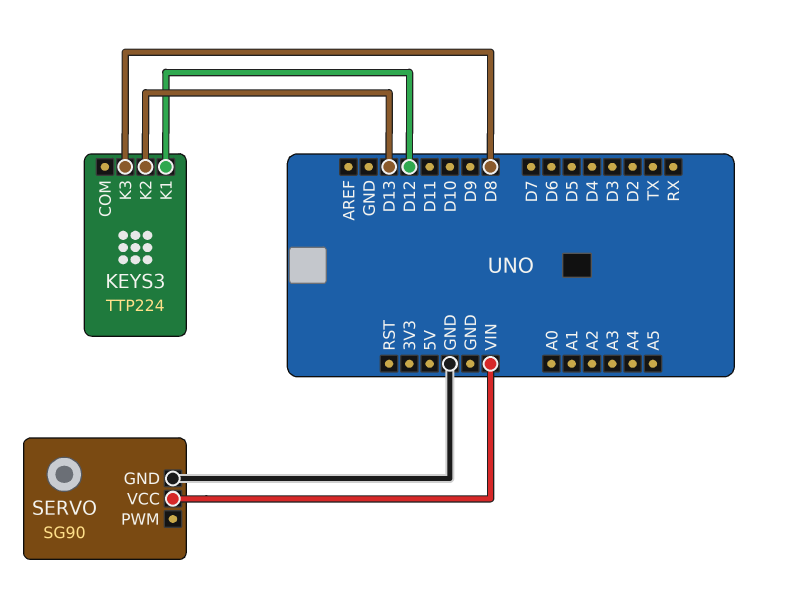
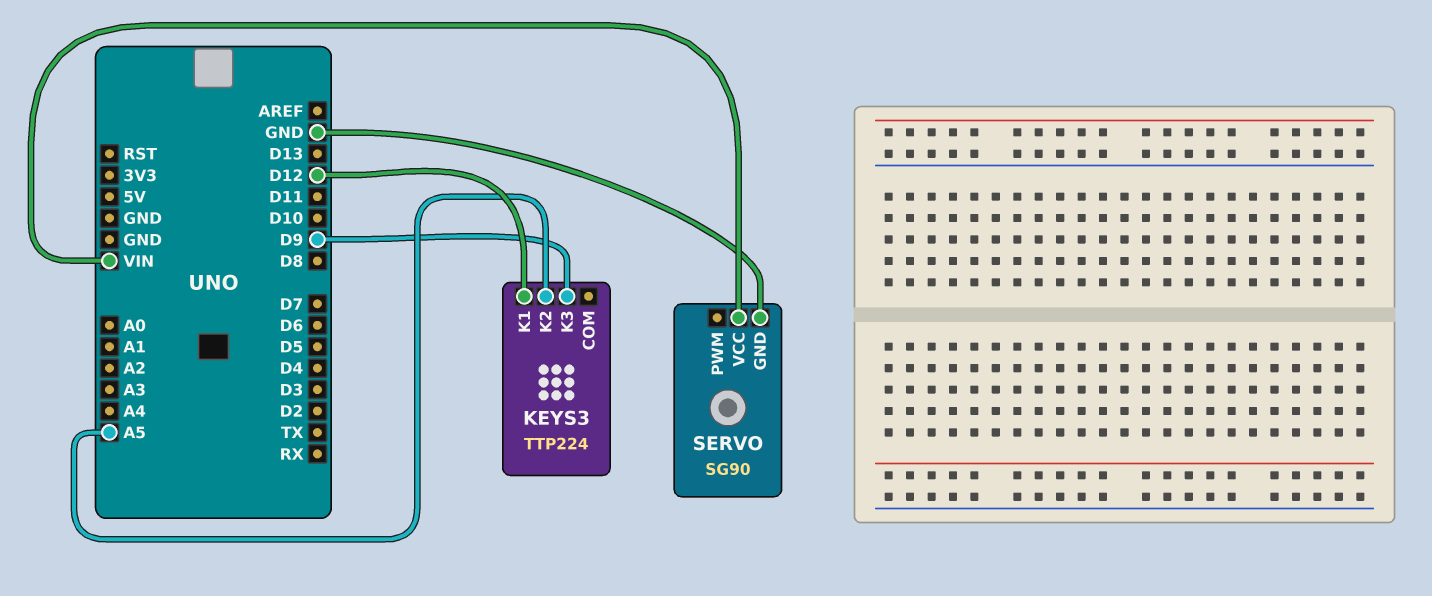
KEYS3 pin K2: D13 -> A5
KEYS3 pin K3: D8 -> D9

